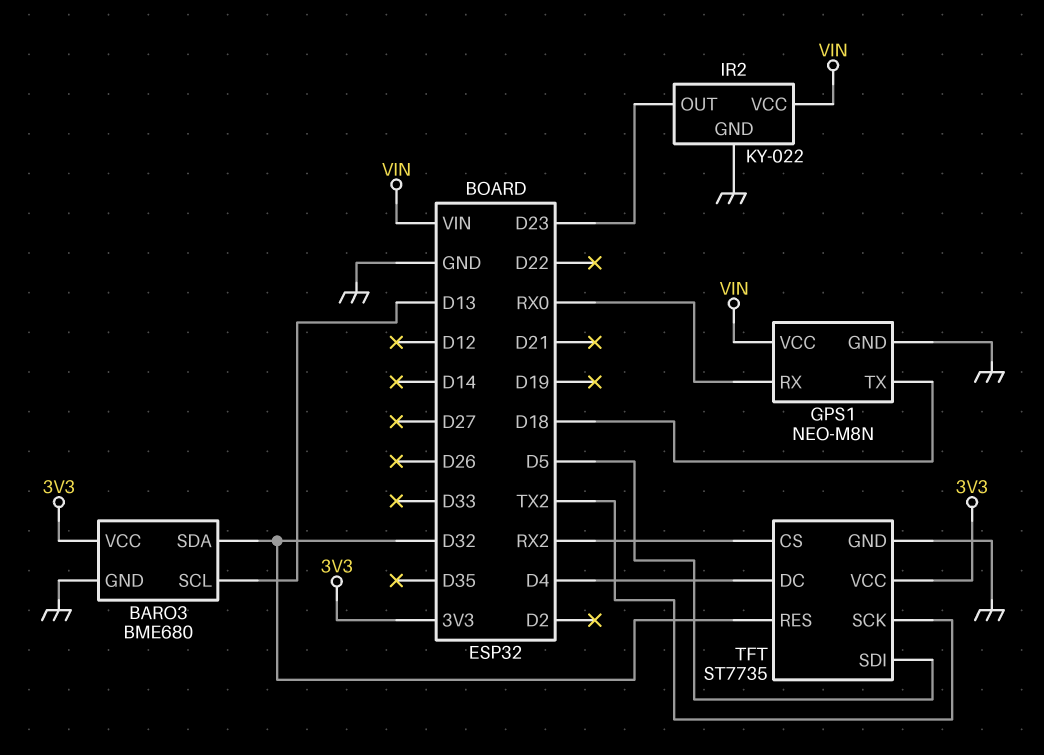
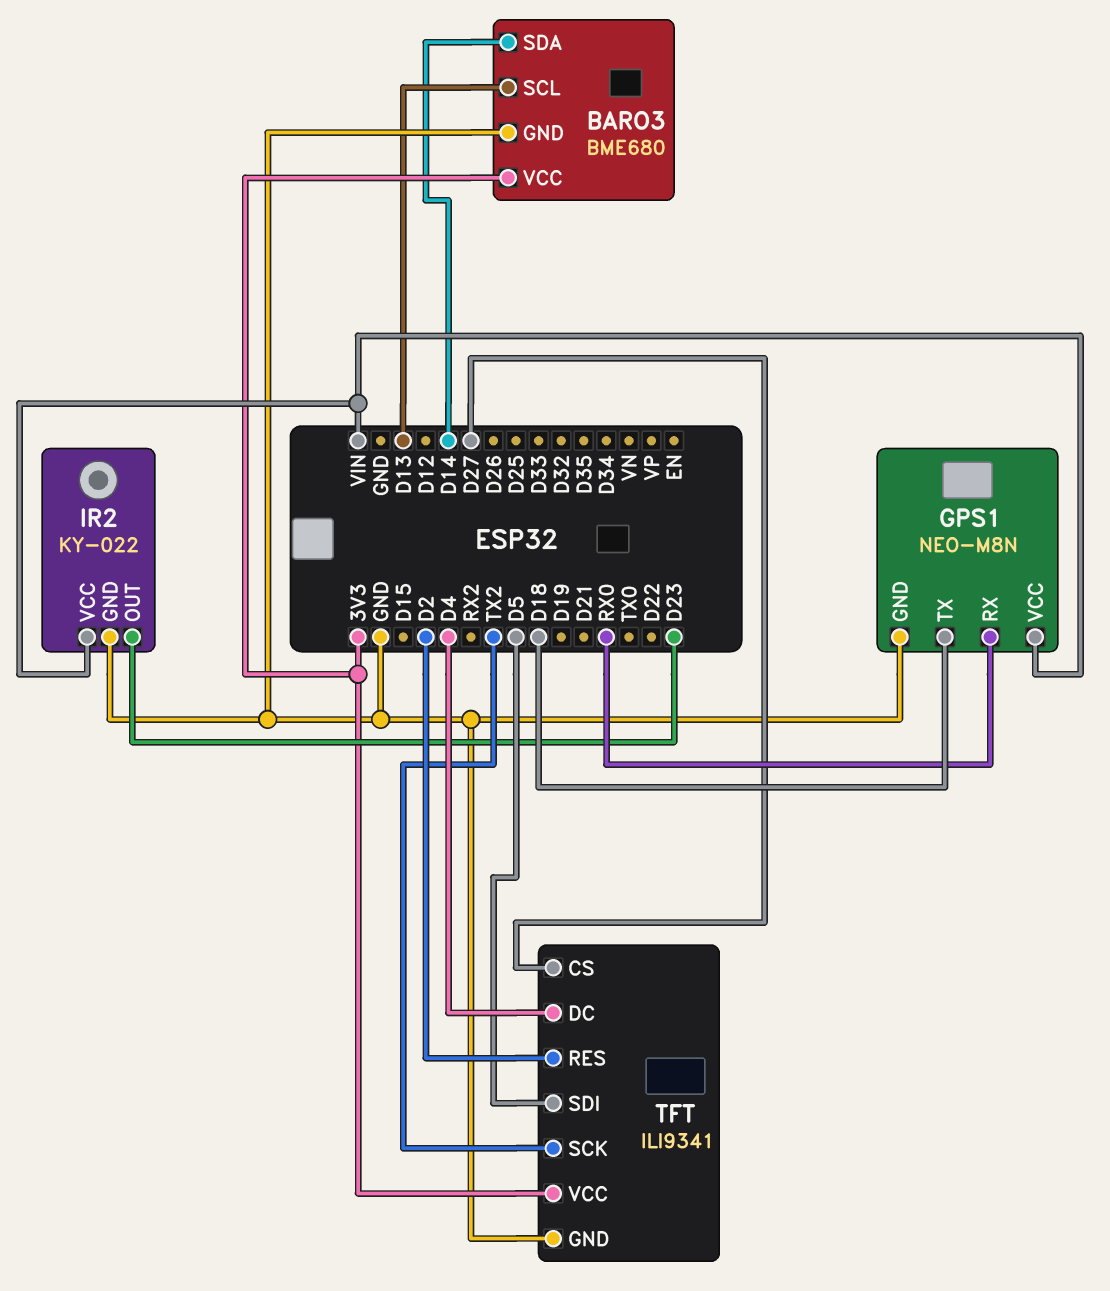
BARO3 pin SDA: D32 -> D14
TFT: ST7735 -> ILI9341
TFT pin CS: RX2 -> D27
TFT pin RES: D32 -> D2

